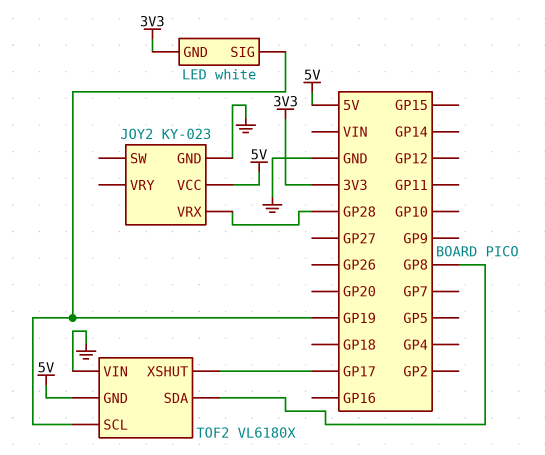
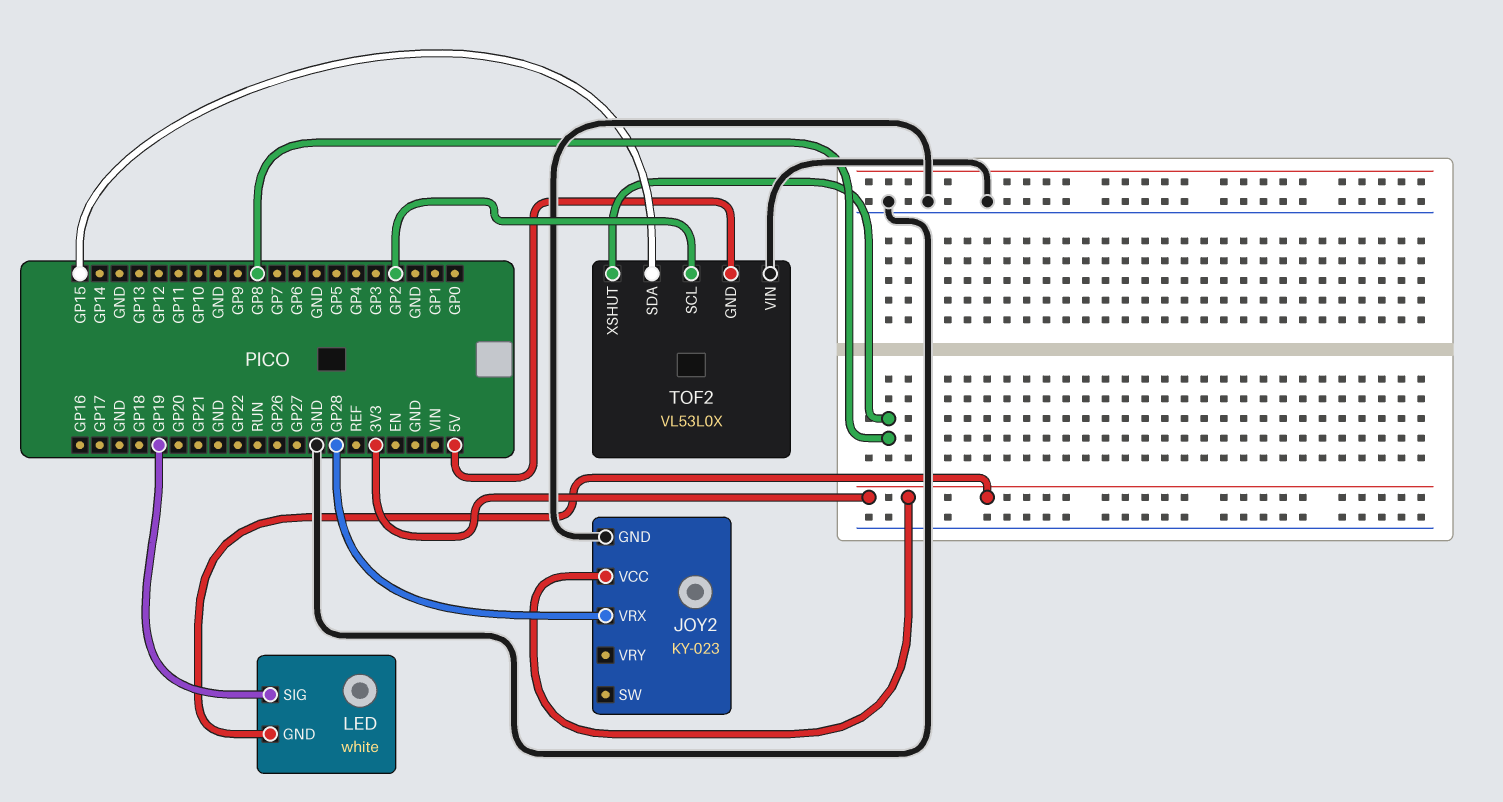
JOY2 pin VCC: 5V -> 3V3
TOF2: VL6180X -> VL53L0X
TOF2 pin SCL: GP19 -> GP2
TOF2 pin SDA: GP8 -> GP15
TOF2 pin XSHUT: GP17 -> GP8

